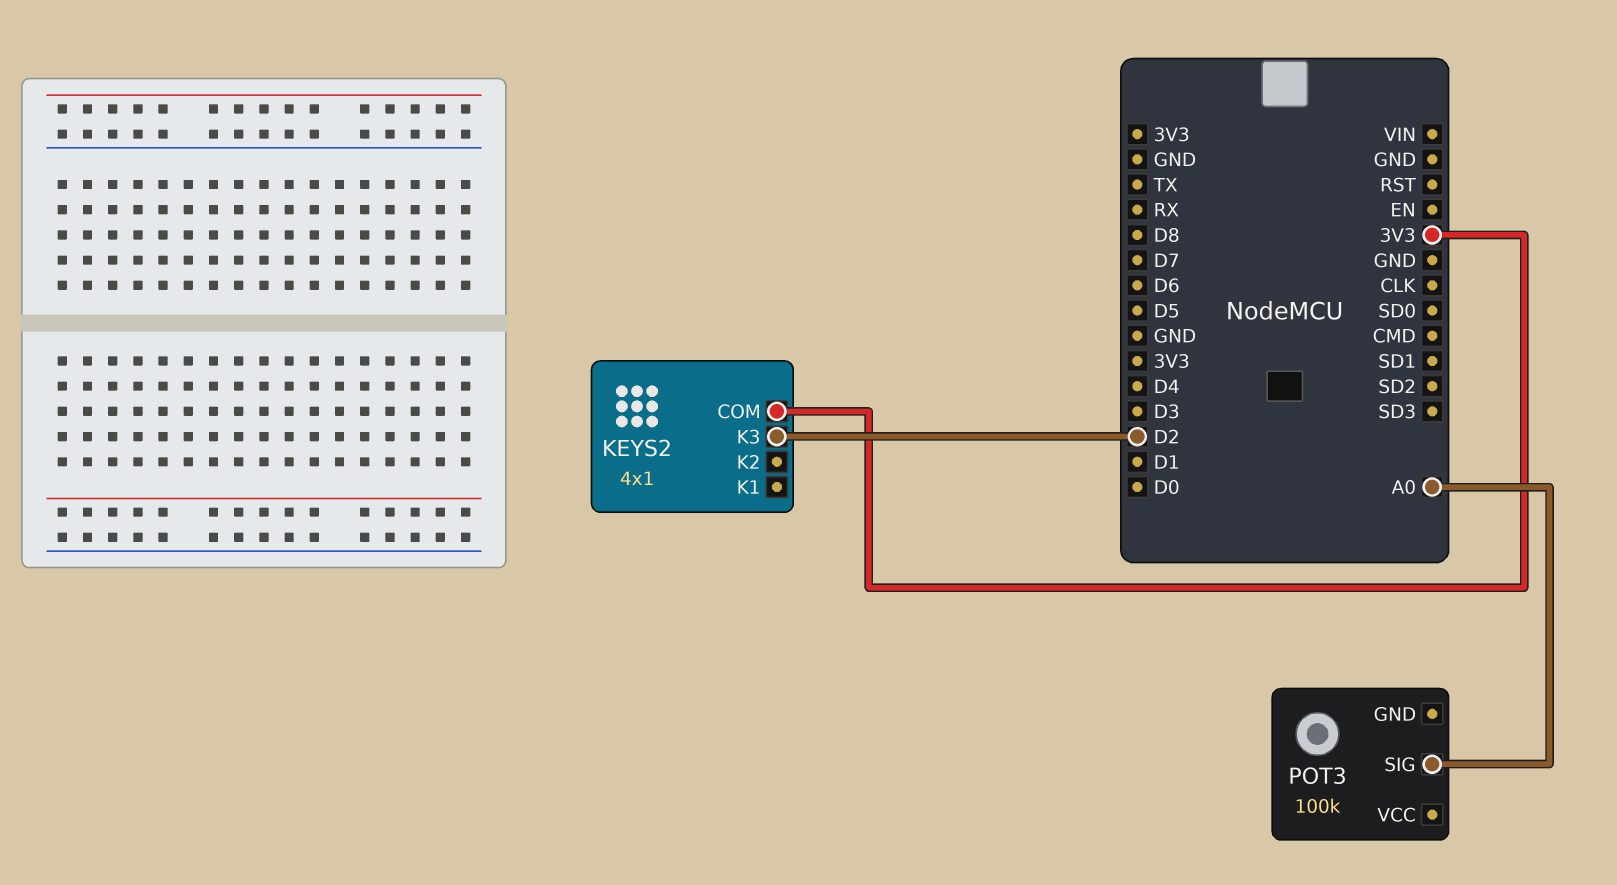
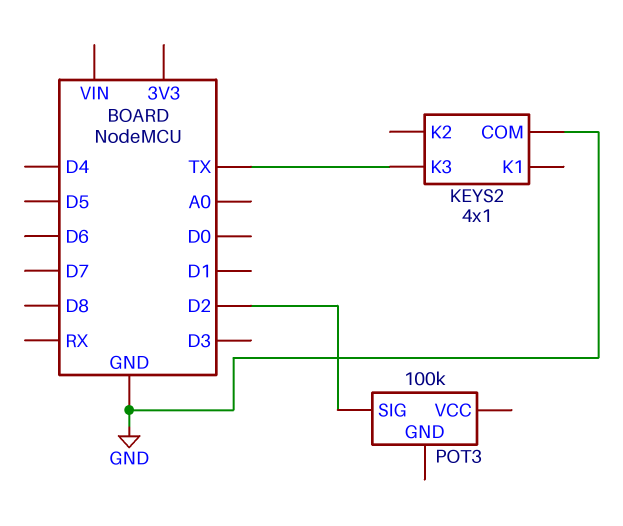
KEYS2 pin COM: 3V3 -> GND
KEYS2 pin K3: D2 -> TX
POT3 pin SIG: A0 -> D2

